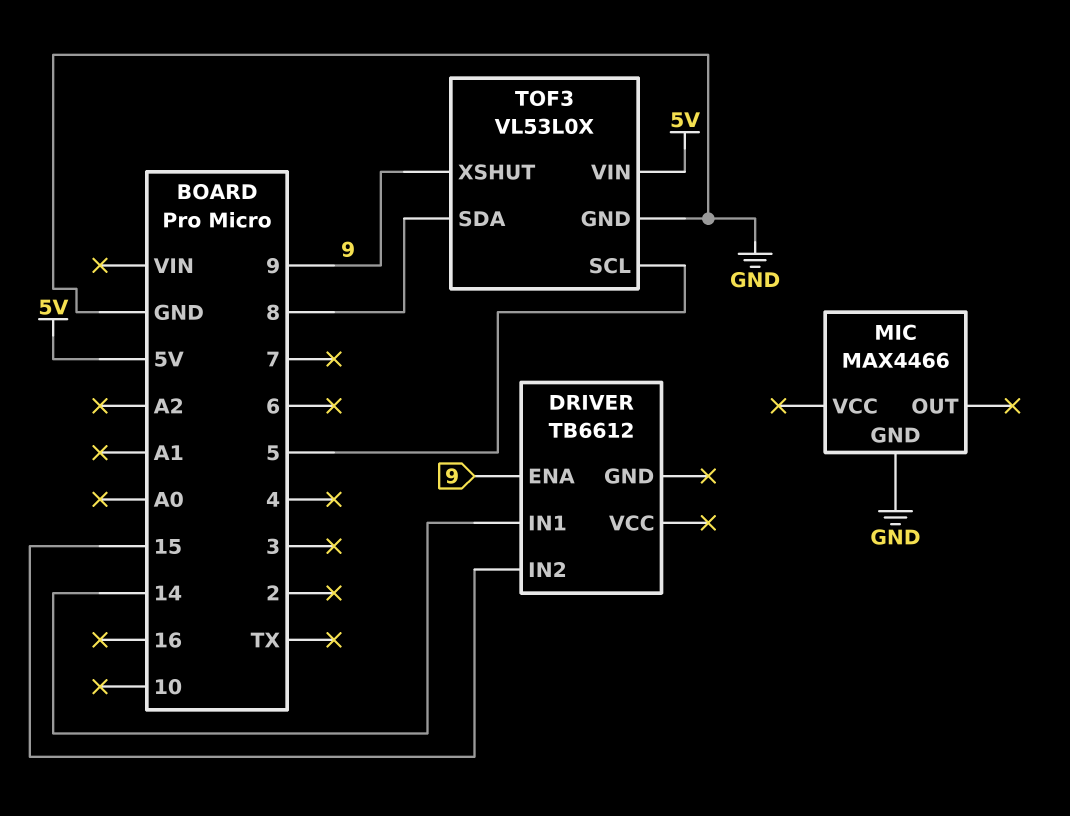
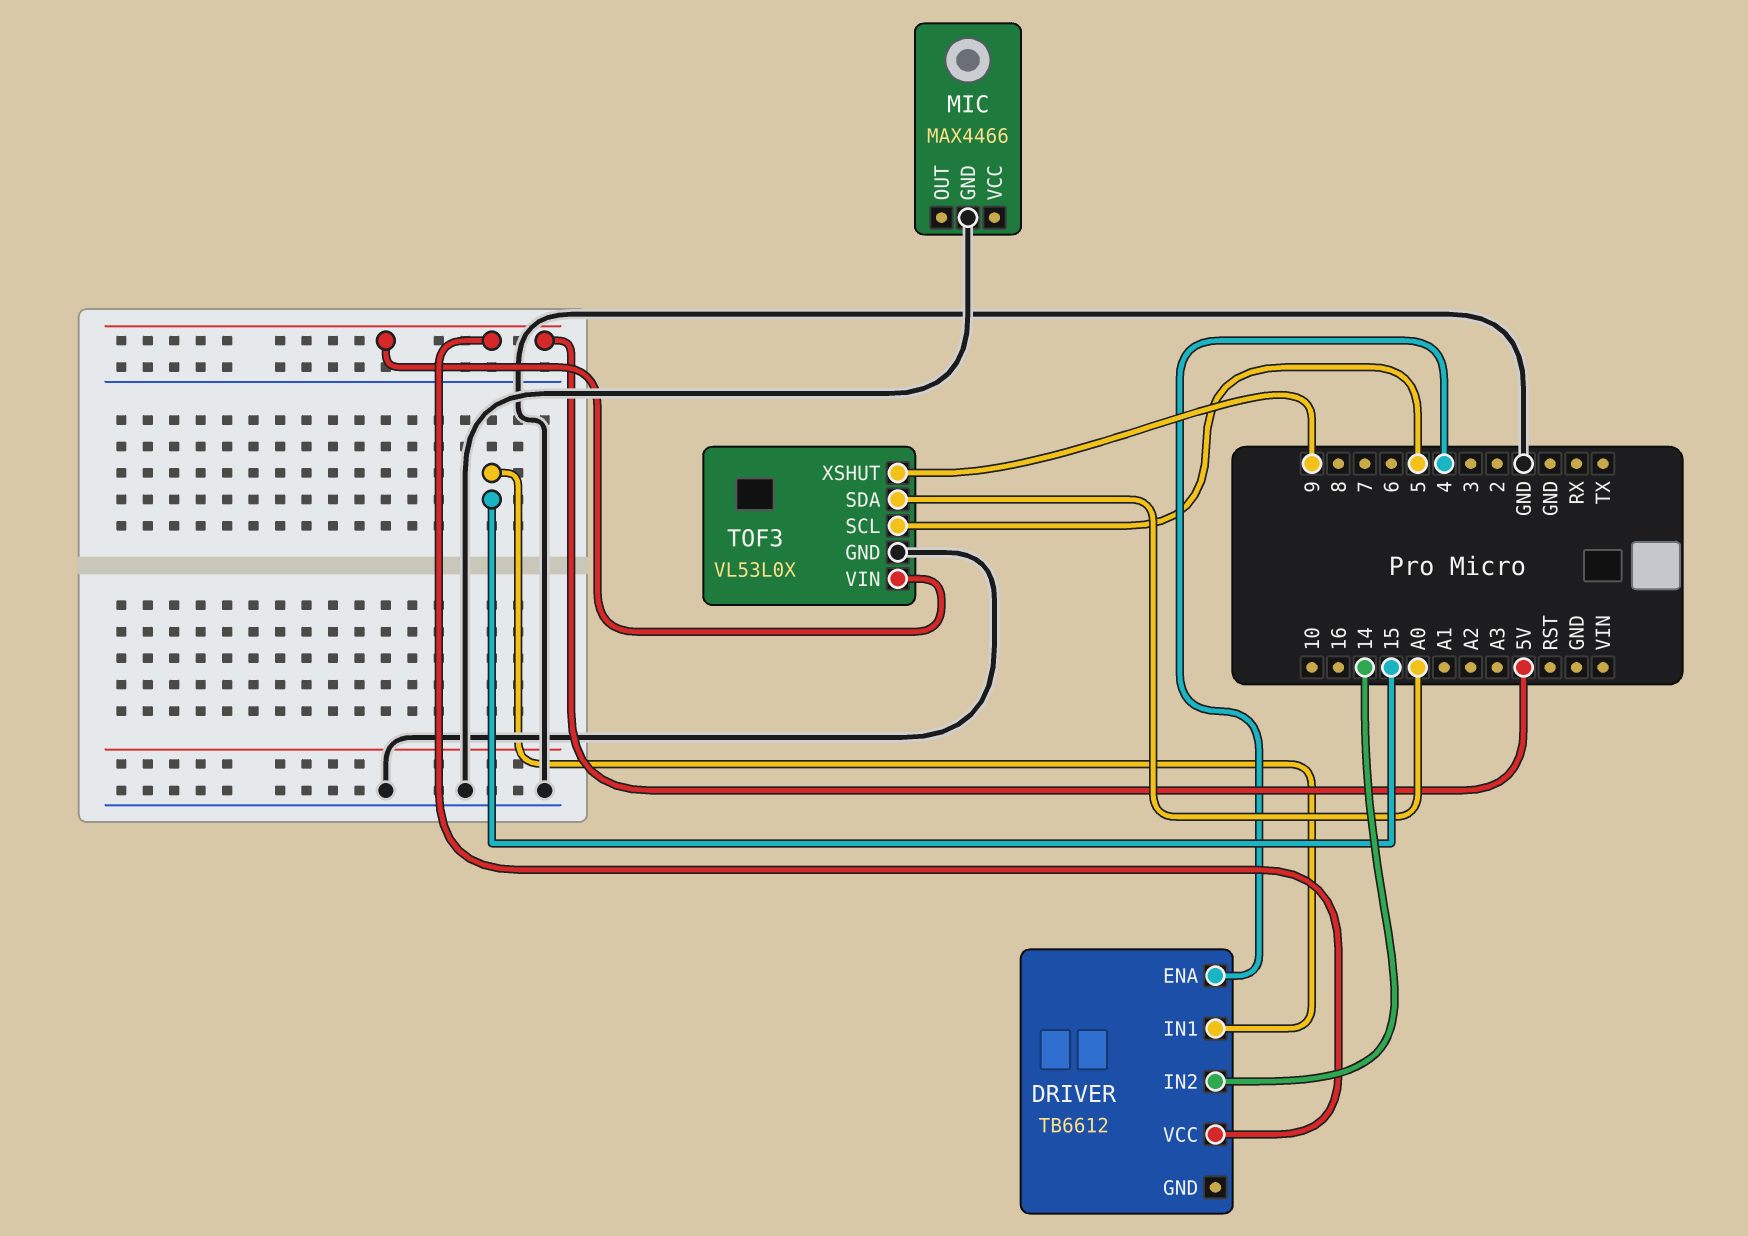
DRIVER pin ENA: 9 -> 4
DRIVER pin IN1: 14 -> 15
DRIVER pin IN2: 15 -> 14
DRIVER pin VCC: none -> 5V
TOF3 pin SDA: 8 -> A0

